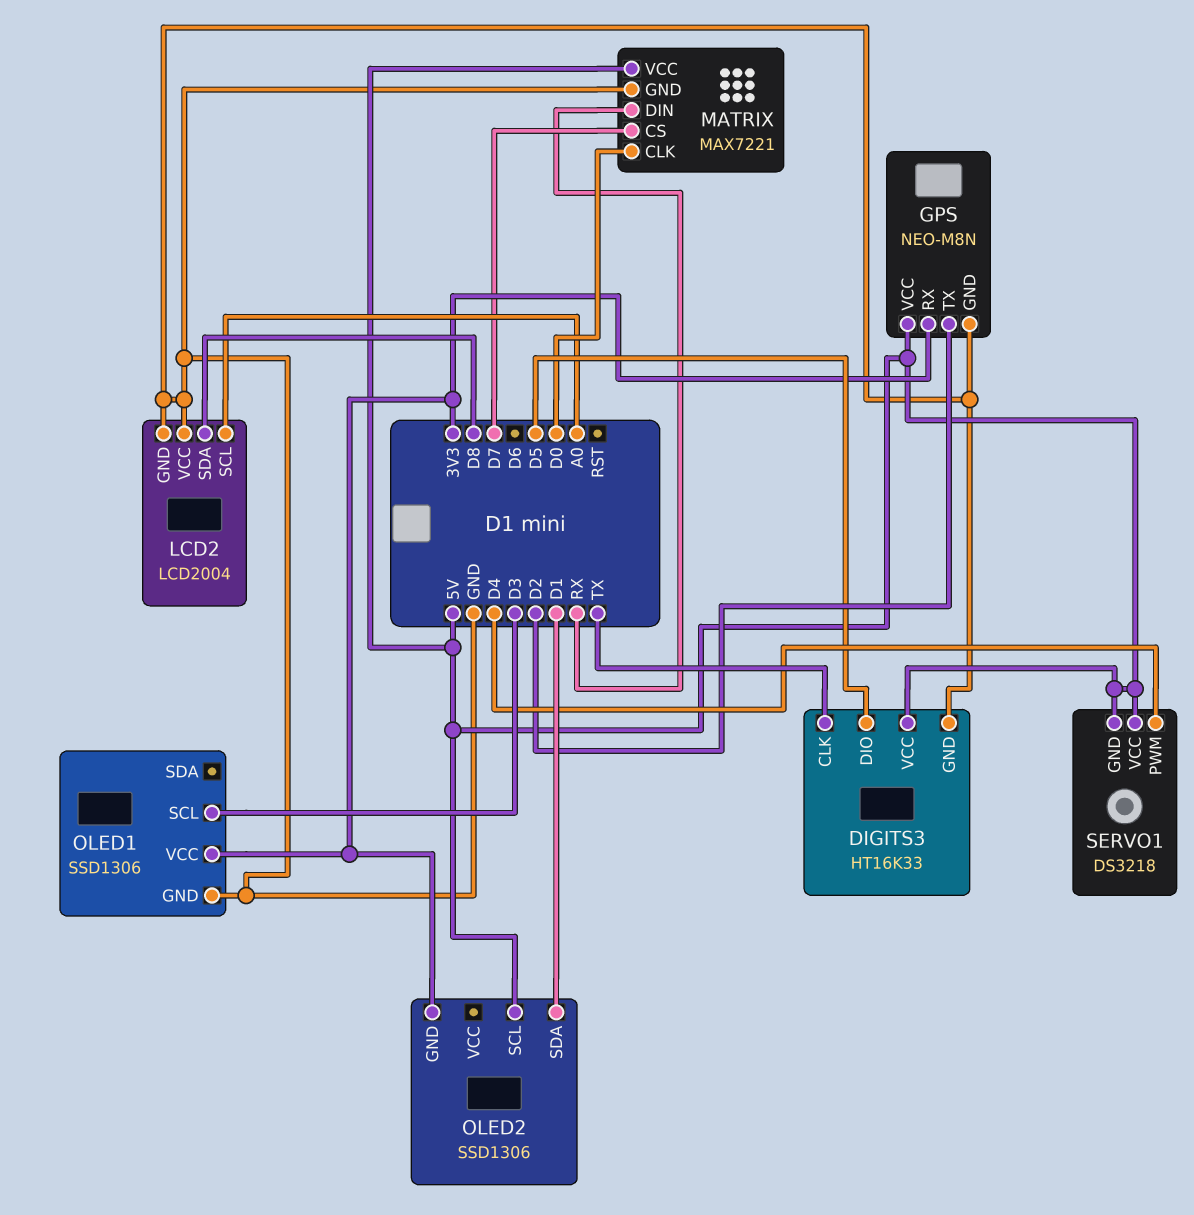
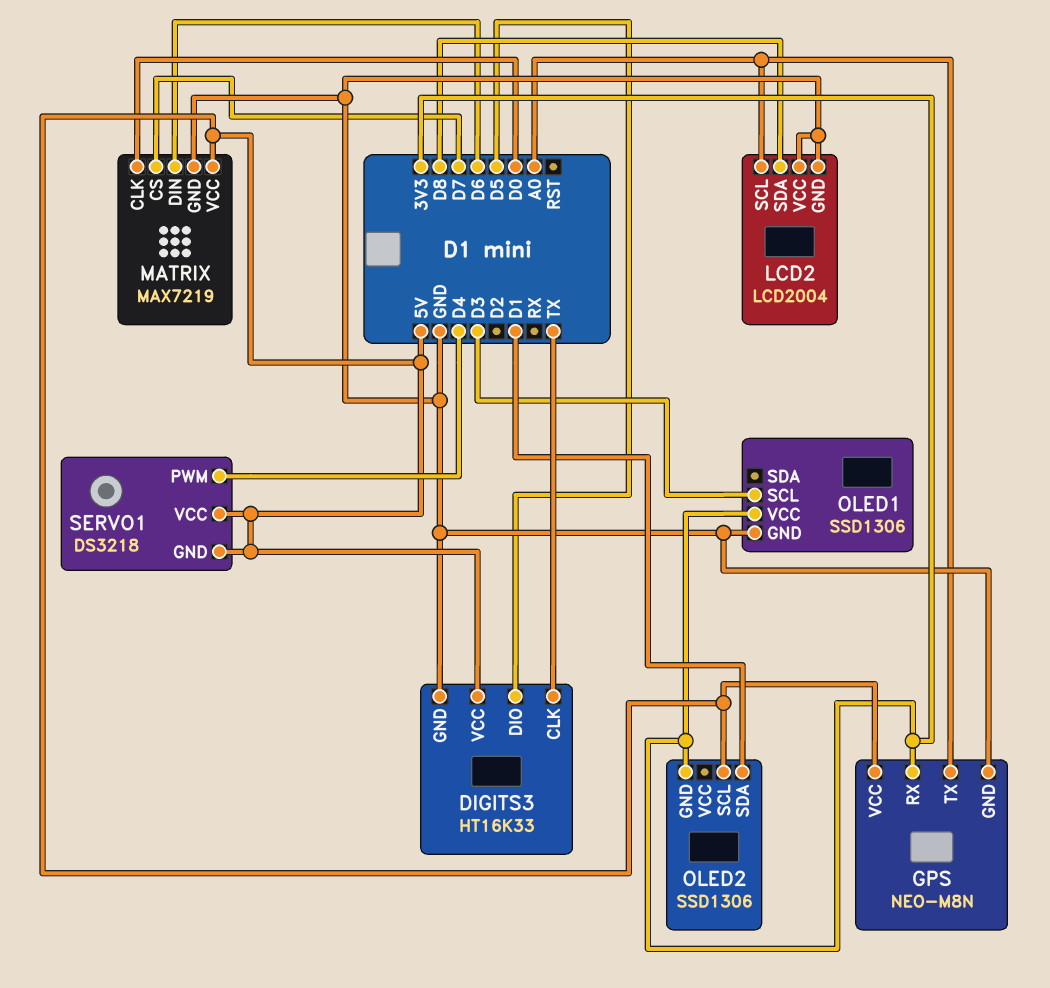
GPS pin TX: D2 -> A0
MATRIX: MAX7221 -> MAX7219
MATRIX pin DIN: RX -> D6

